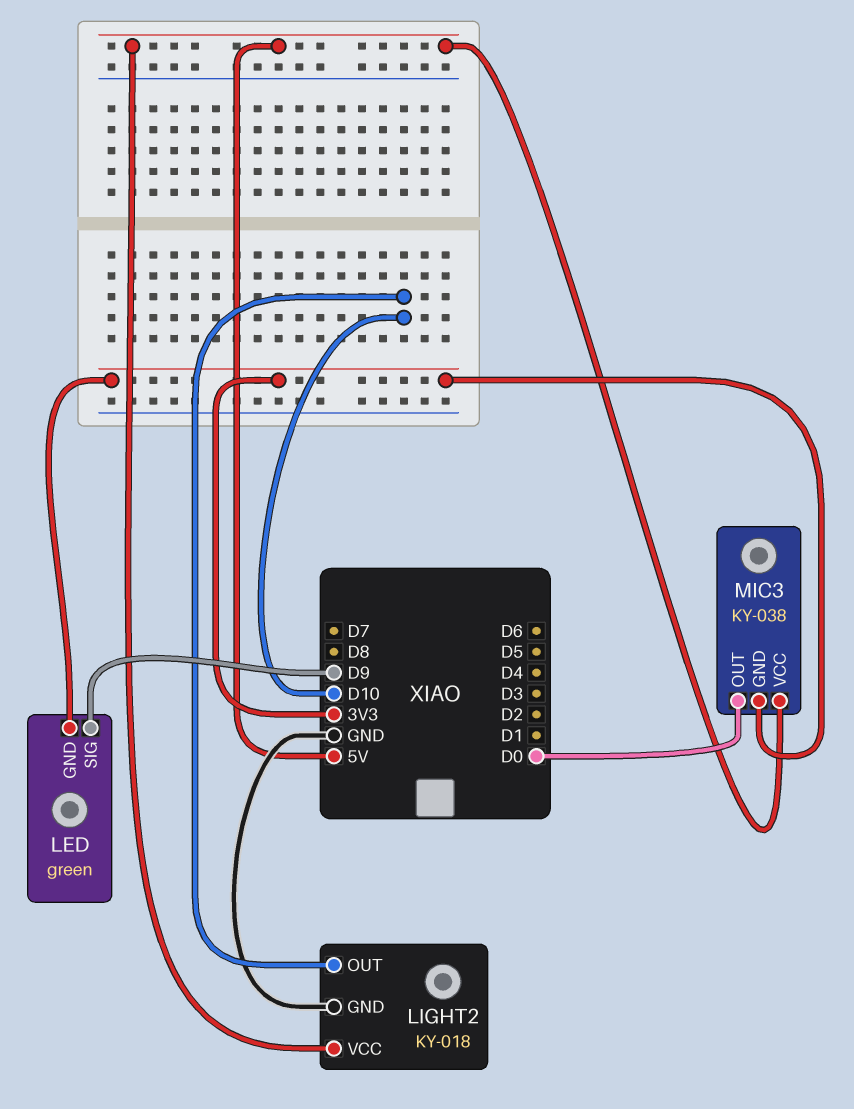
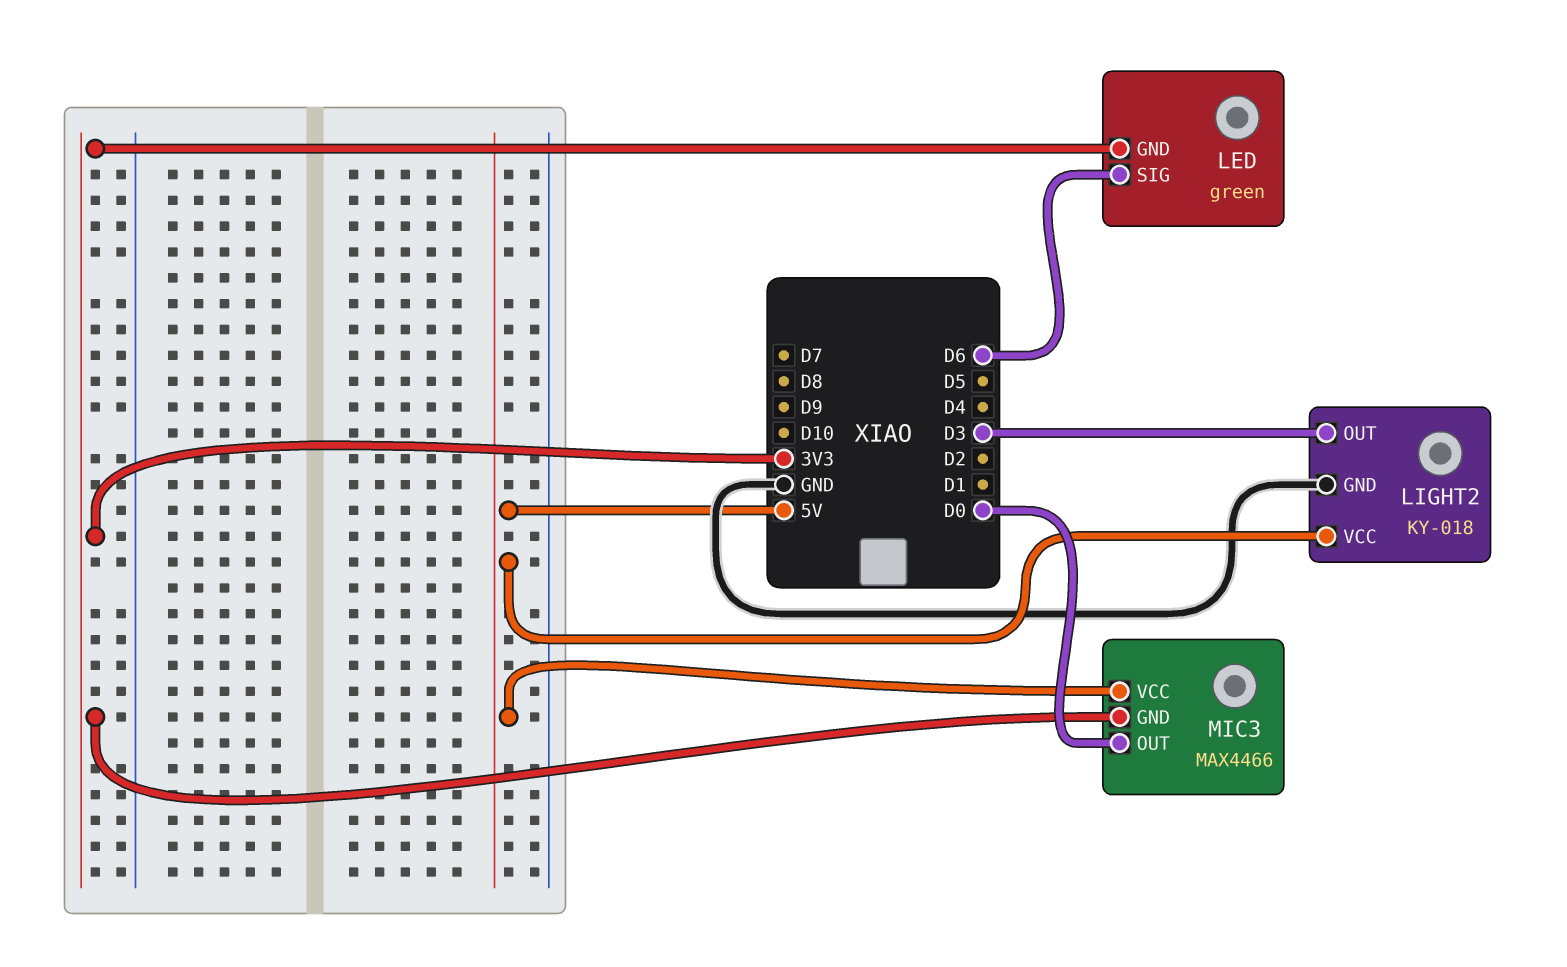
LED pin SIG: D9 -> D6
LIGHT2 pin OUT: D10 -> D3
MIC3: KY-038 -> MAX4466

